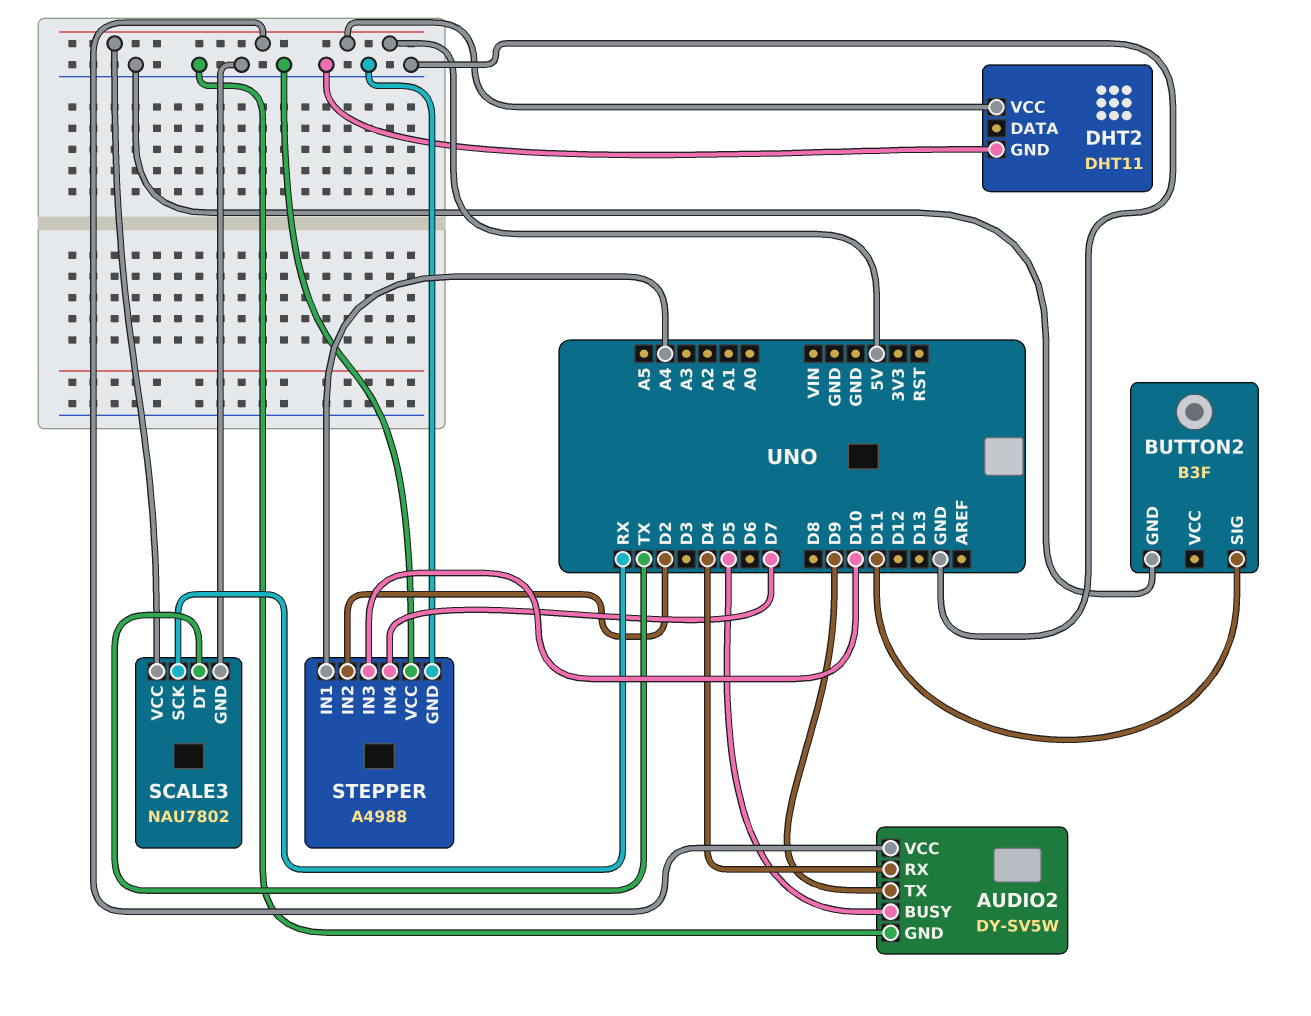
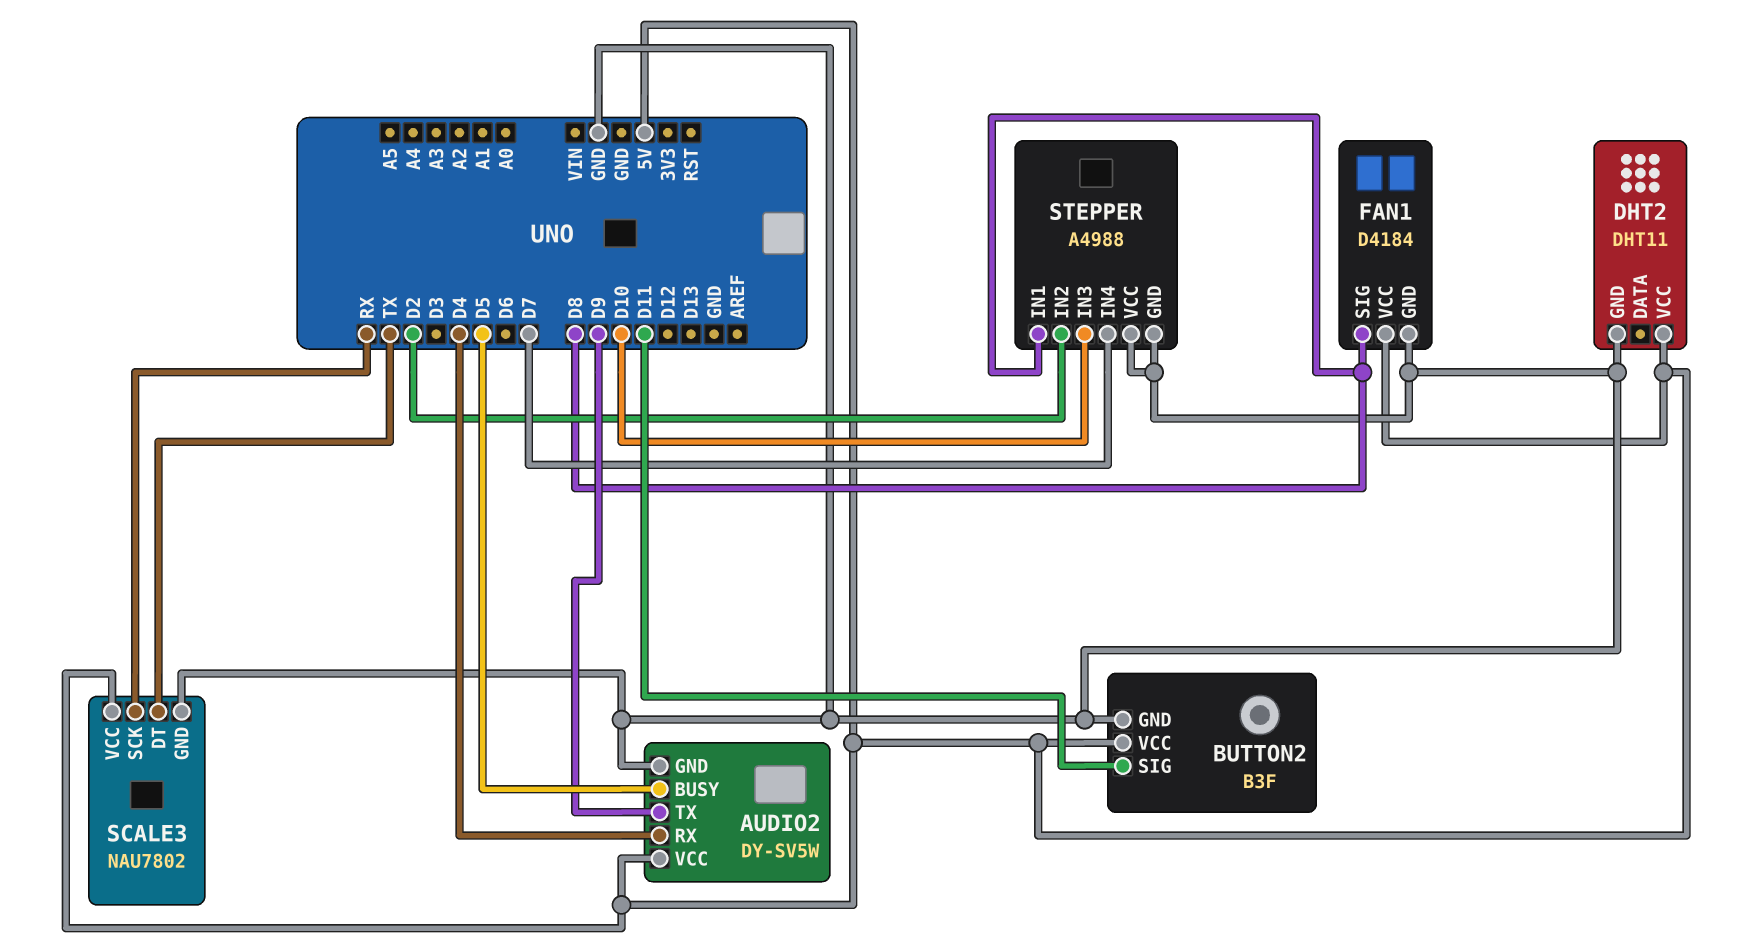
BUTTON2 pin VCC: none -> 5V
FAN1: none -> D4184
FAN1 pin GND: none -> GND
FAN1 pin SIG: none -> D8
FAN1 pin VCC: none -> 5V
STEPPER pin IN1: A4 -> D8

